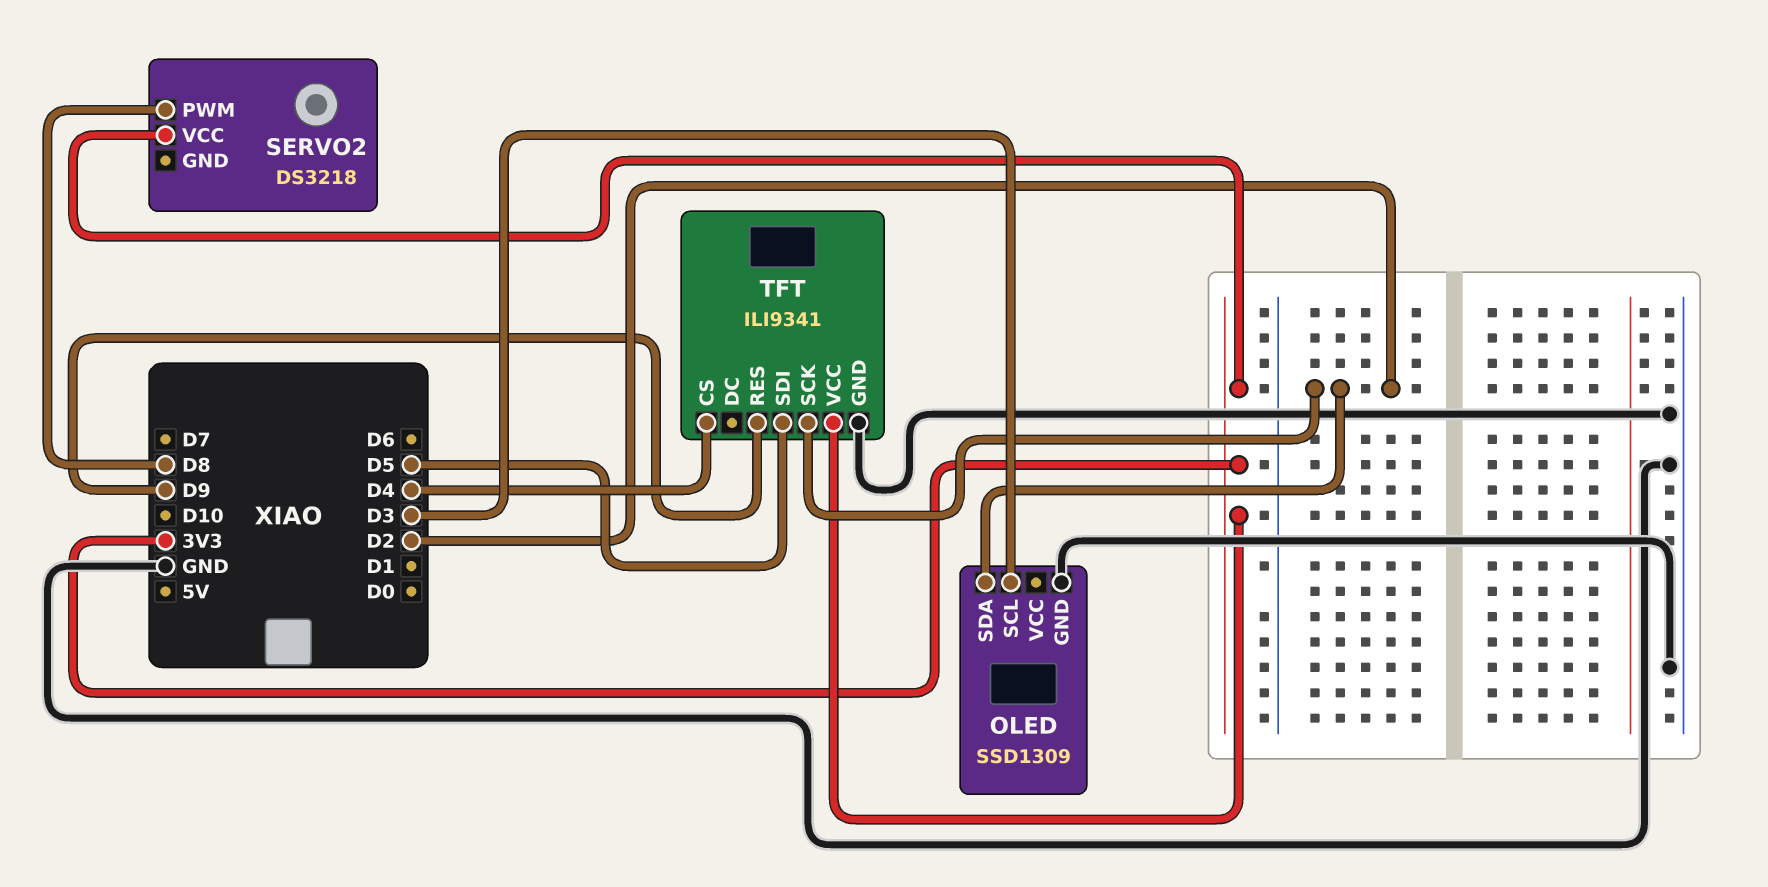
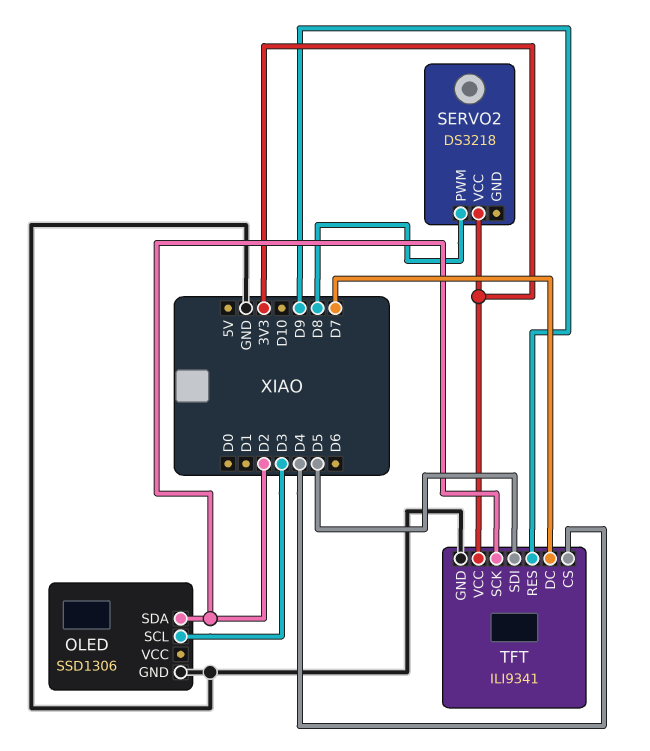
OLED: SSD1309 -> SSD1306
TFT pin DC: none -> D7

